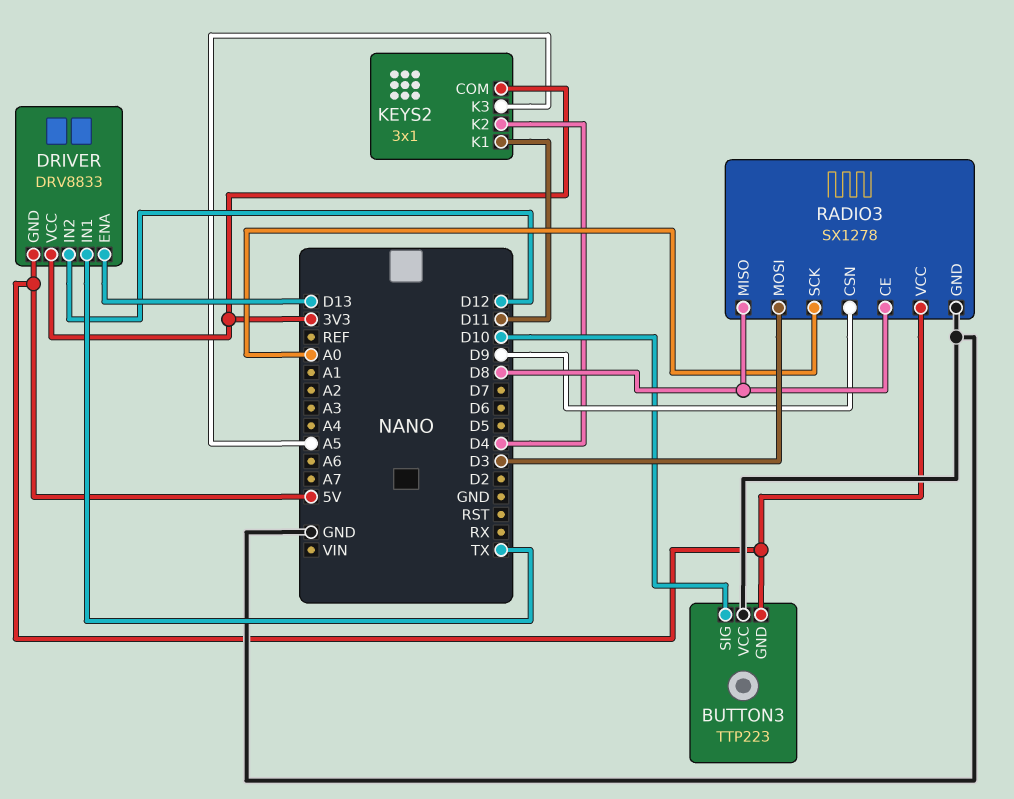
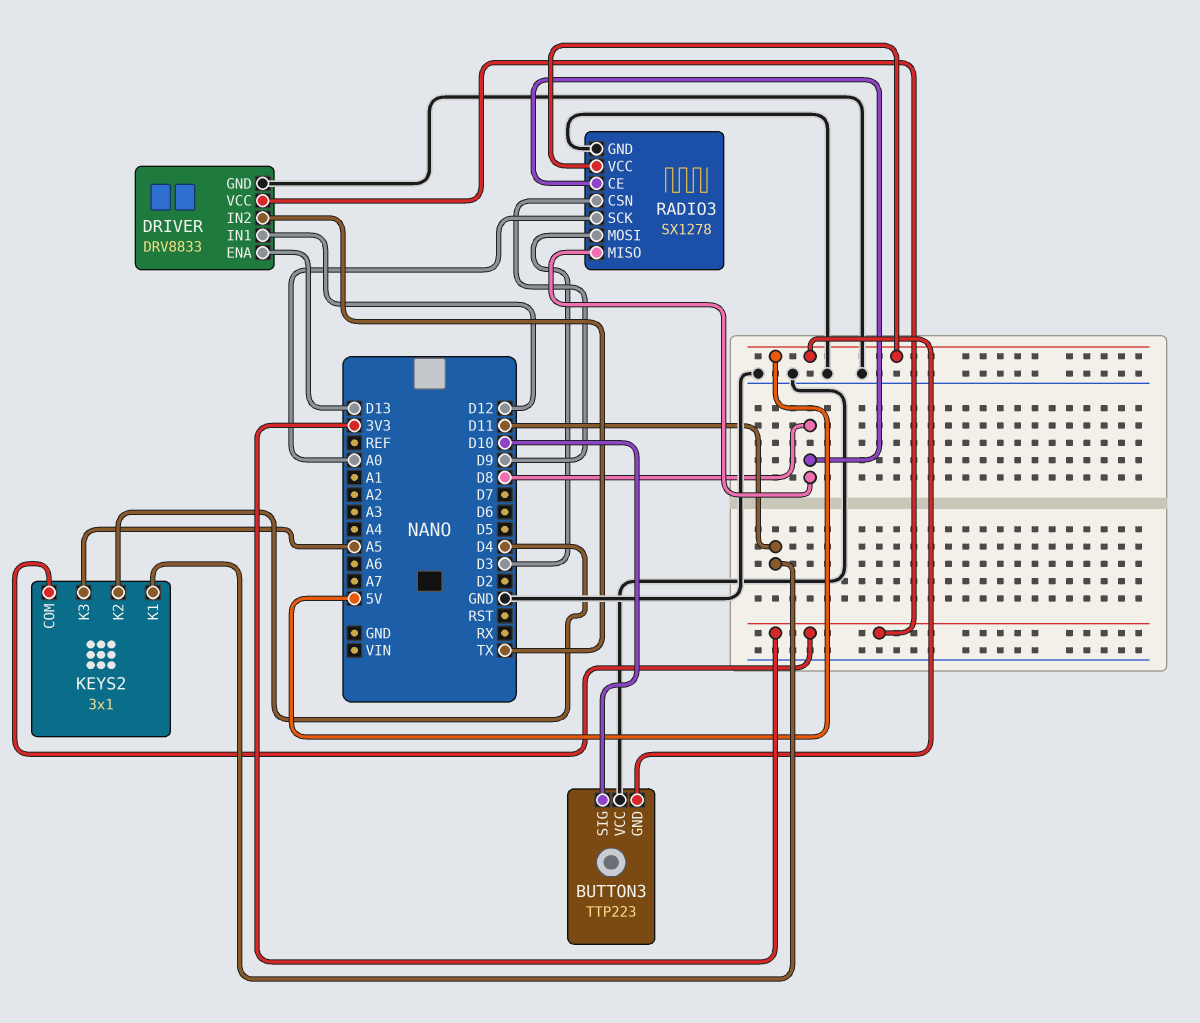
DRIVER pin GND: 5V -> GND
DRIVER pin IN1: TX -> D12
DRIVER pin IN2: D12 -> TX

